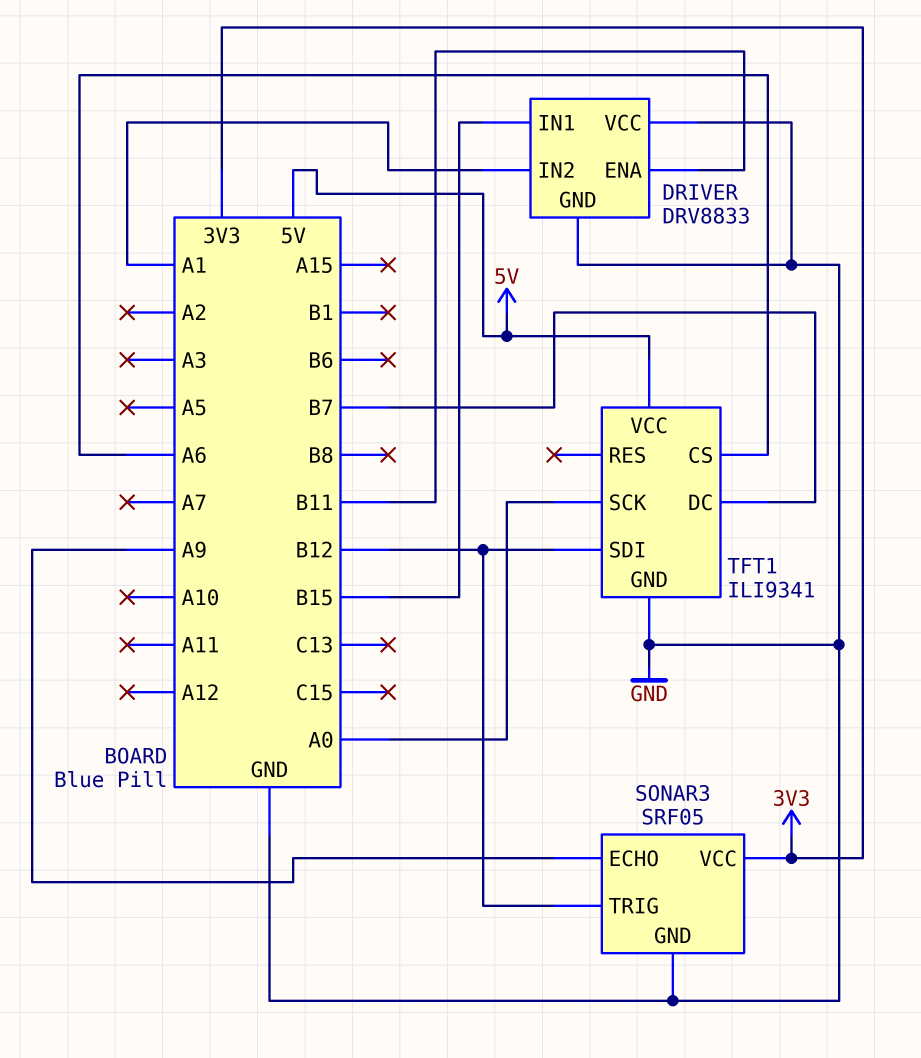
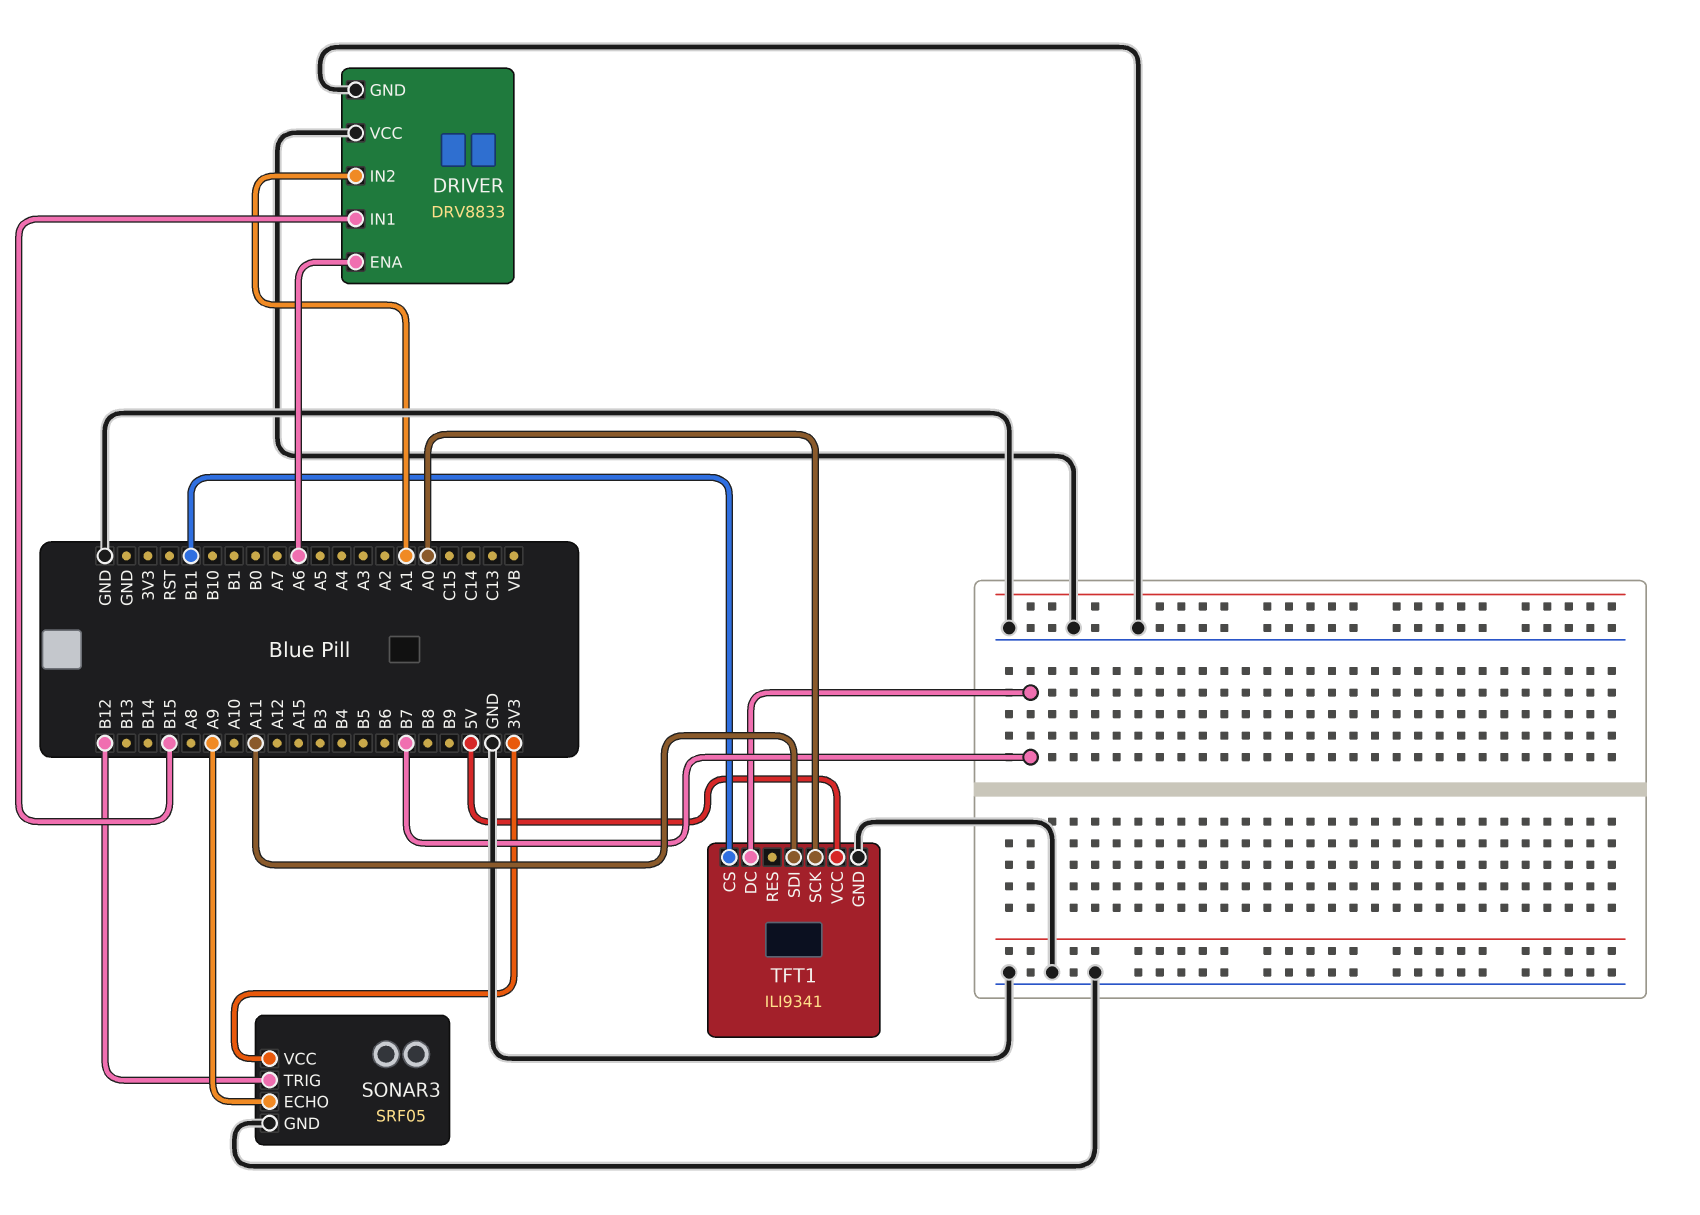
DRIVER pin ENA: B11 -> A6
TFT1 pin CS: A6 -> B11
TFT1 pin SDI: B12 -> A11

